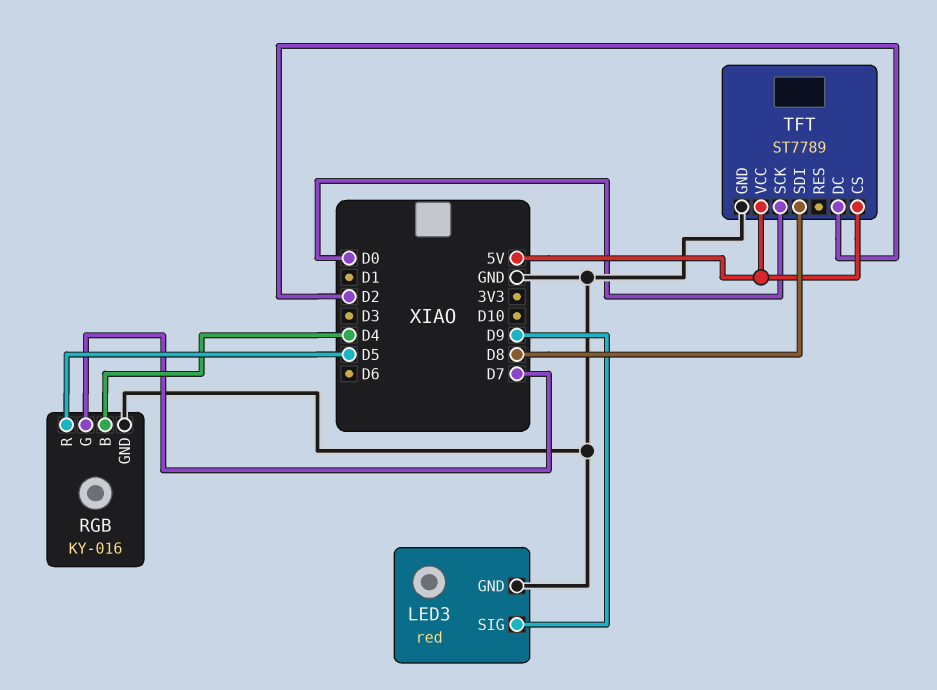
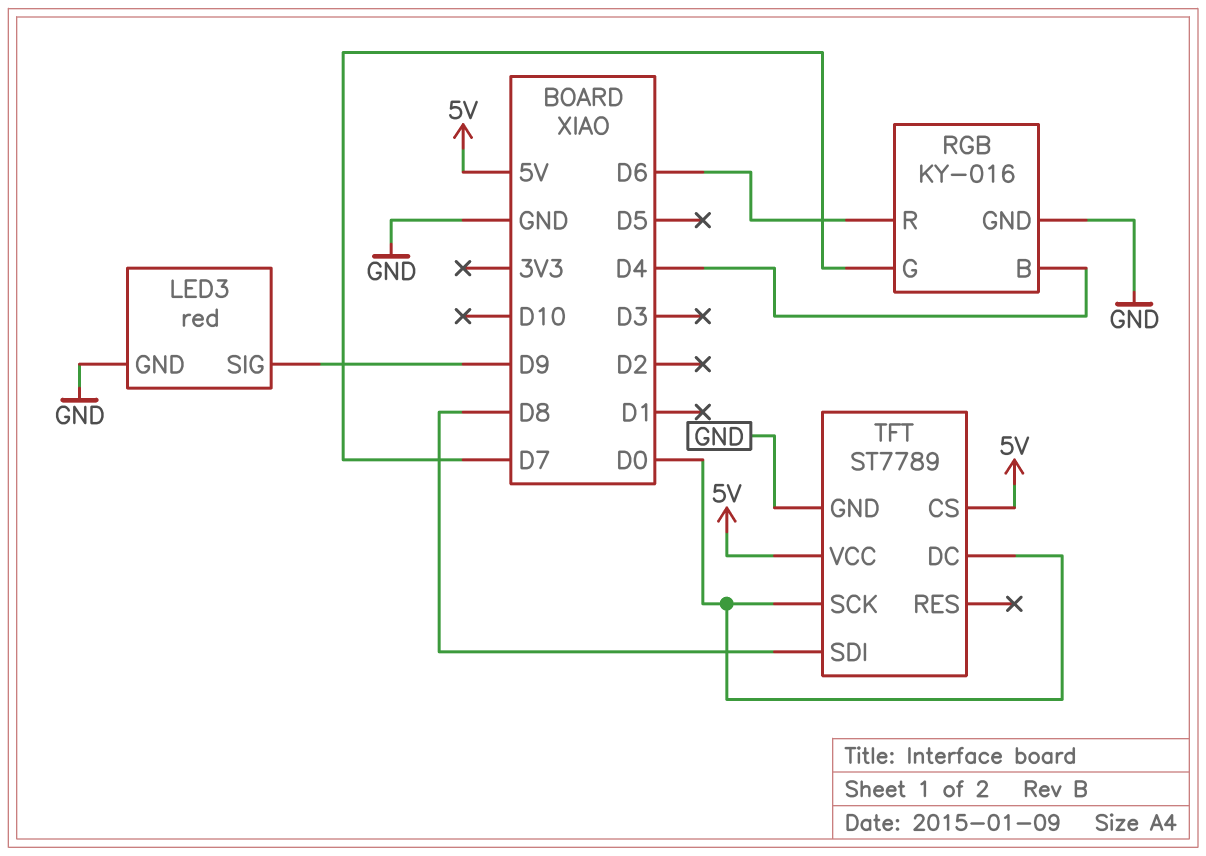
RGB pin R: D5 -> D6
TFT pin DC: D2 -> D0

